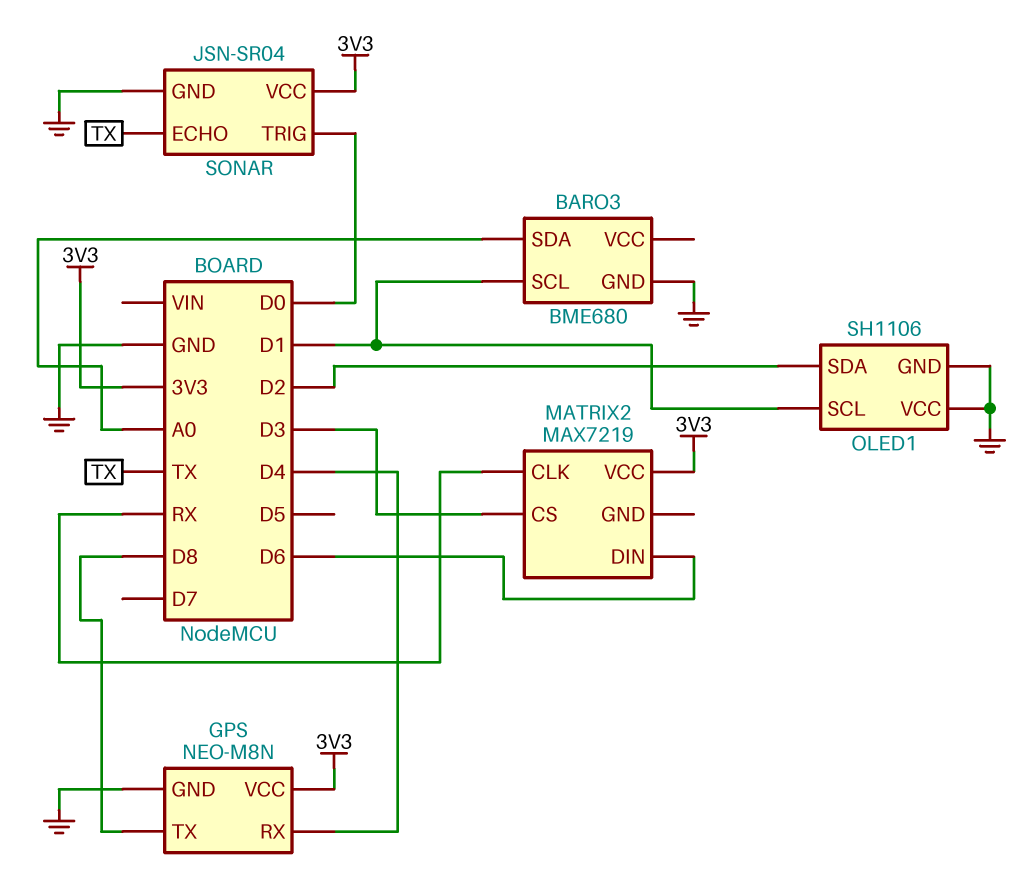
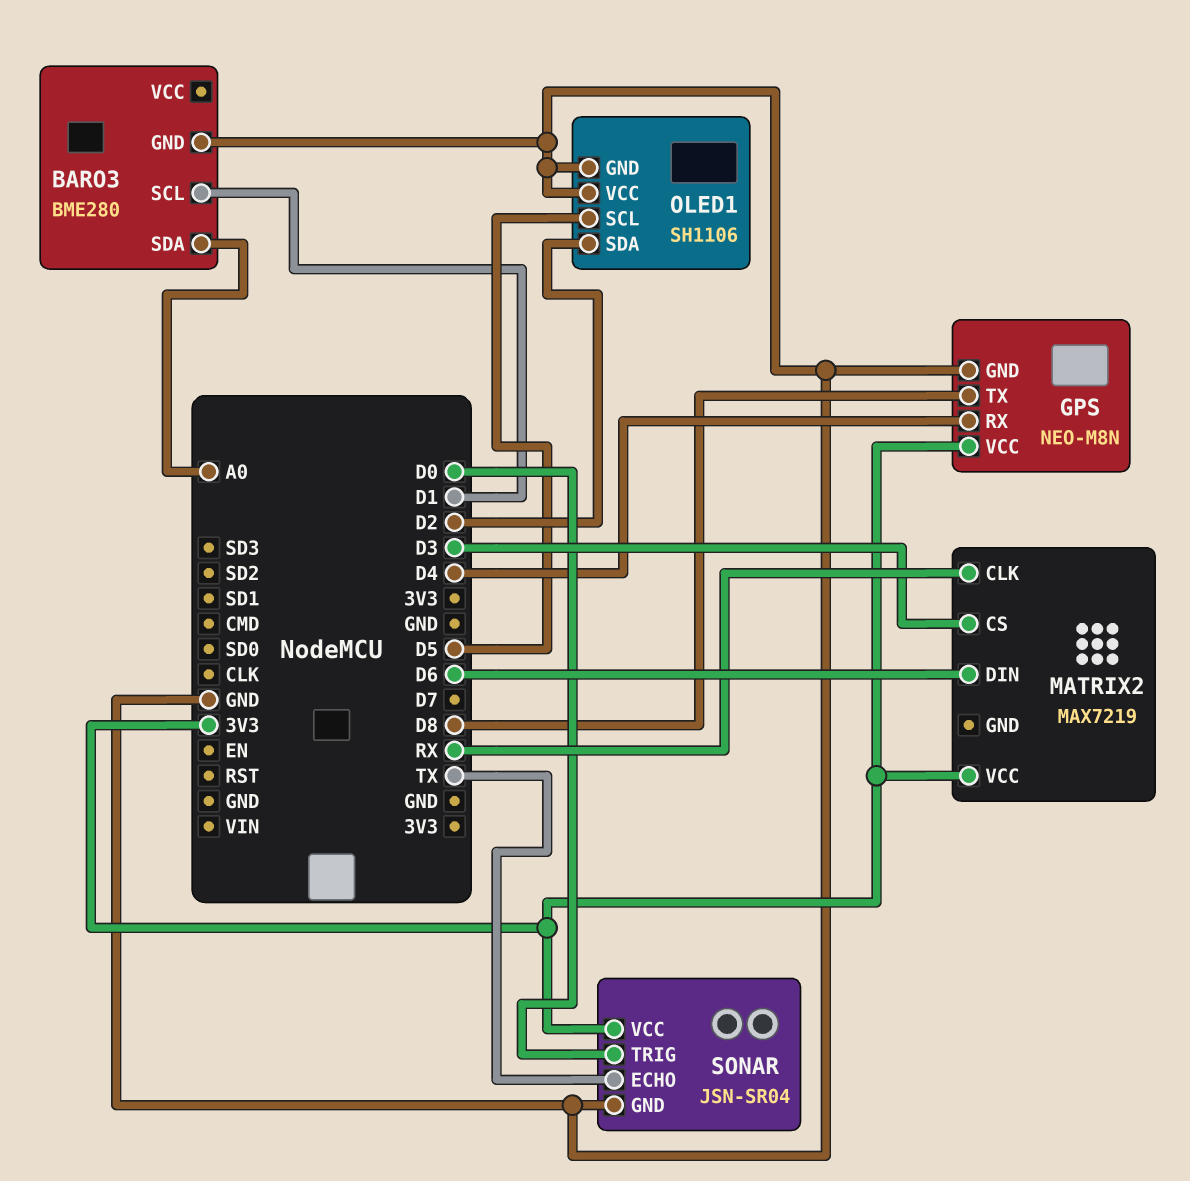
BARO3: BME680 -> BME280
OLED1 pin SCL: D1 -> D5

